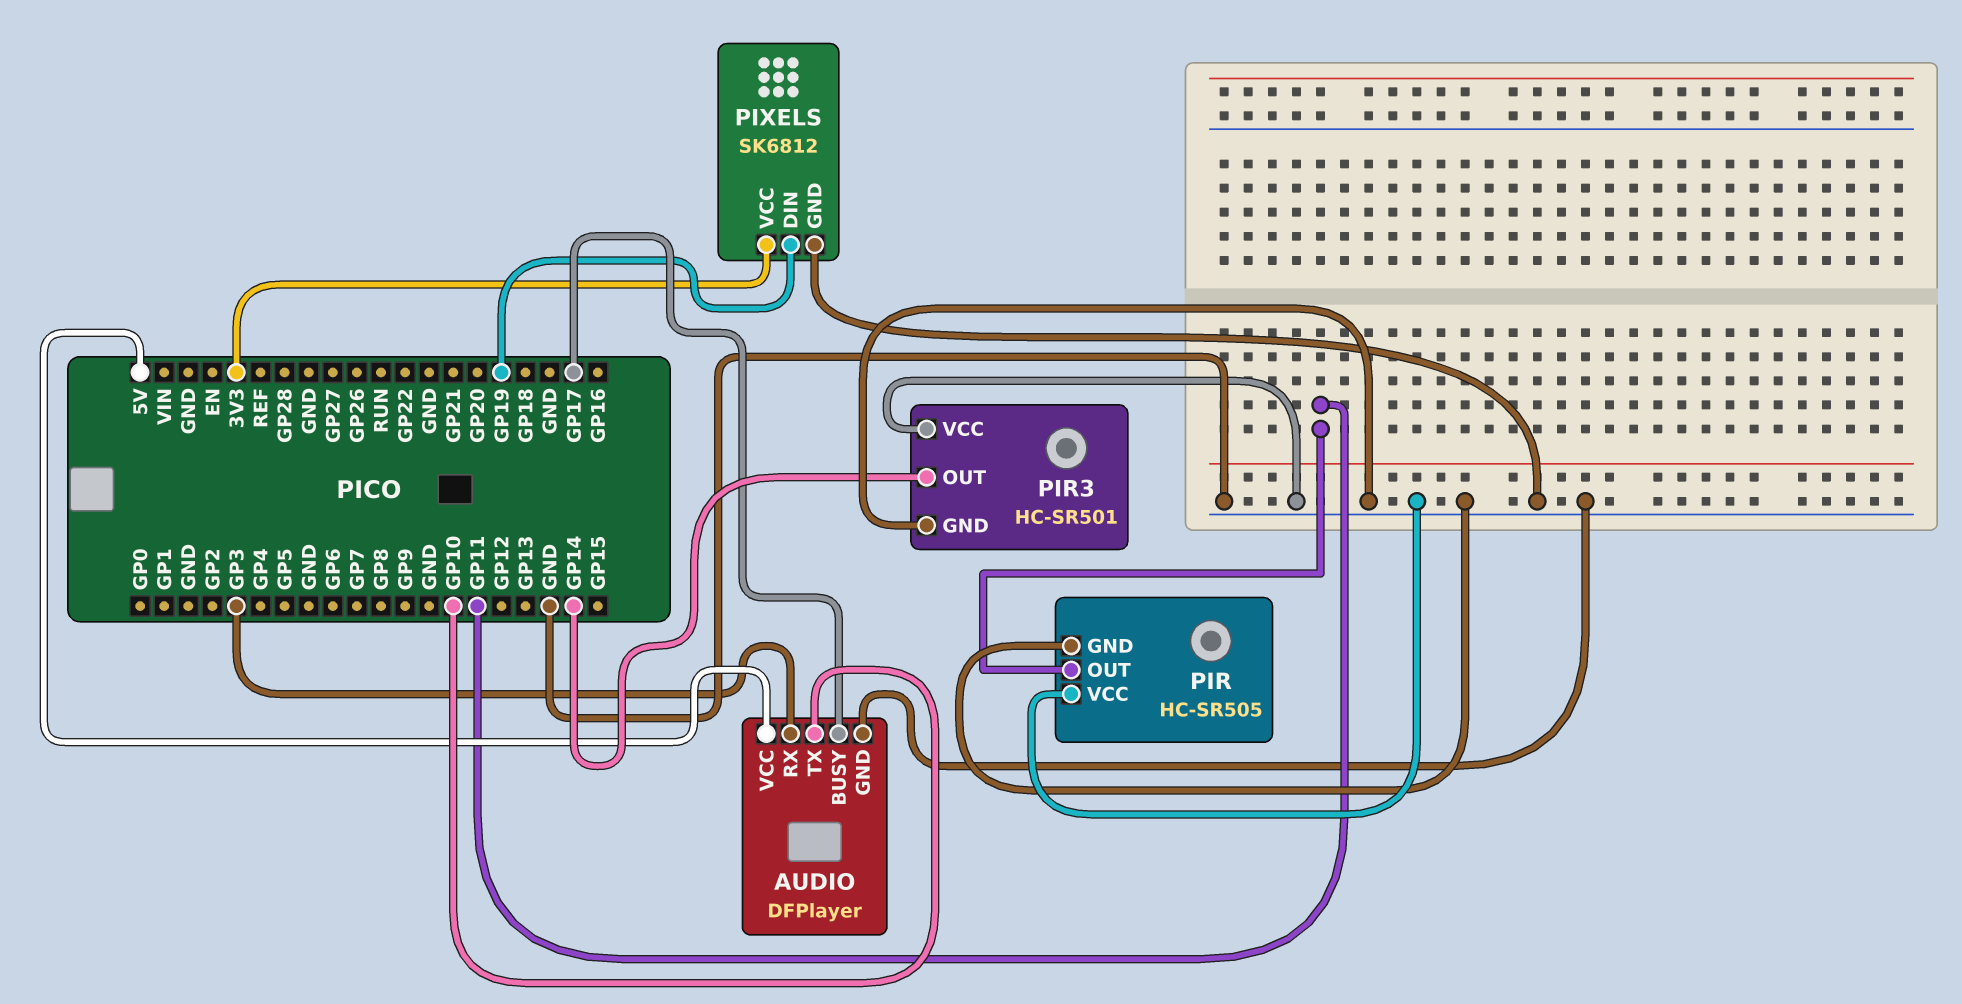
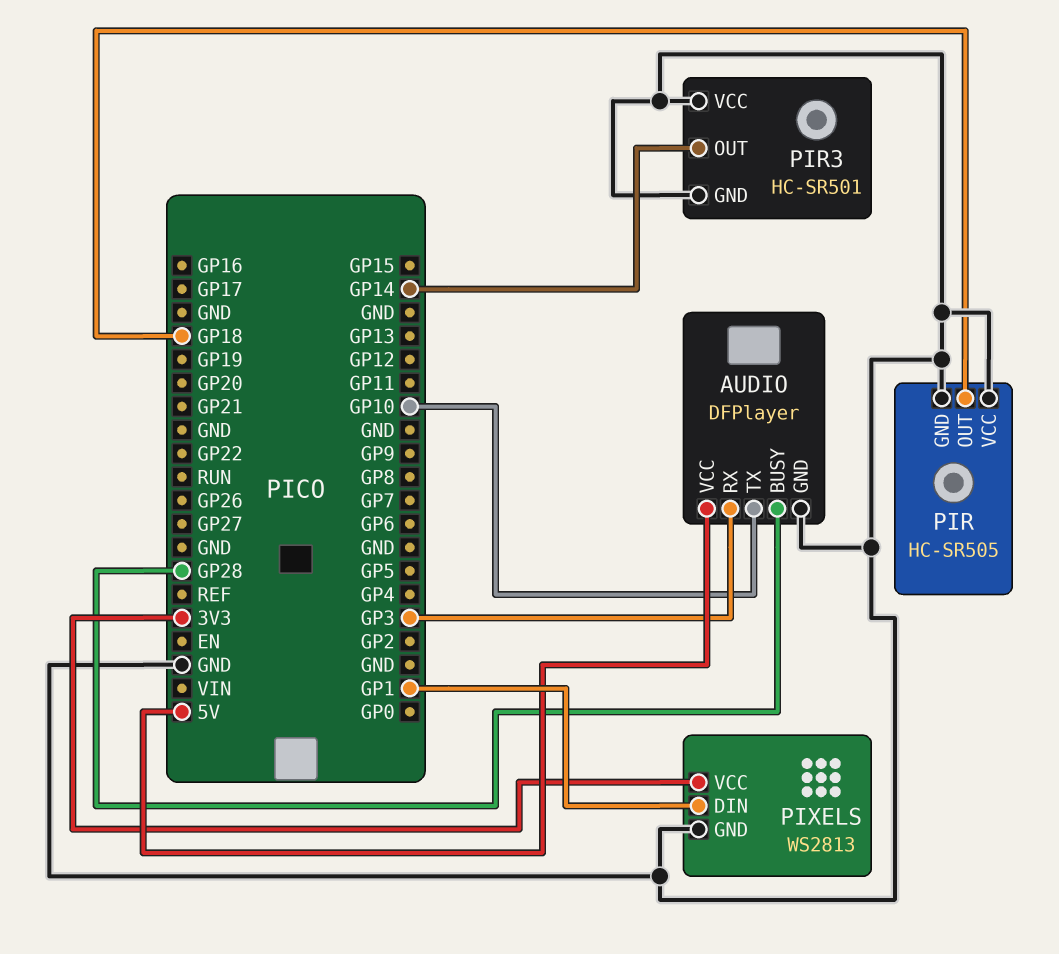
AUDIO pin BUSY: GP17 -> GP28
PIR pin OUT: GP11 -> GP18
PIXELS: SK6812 -> WS2813
PIXELS pin DIN: GP19 -> GP1

